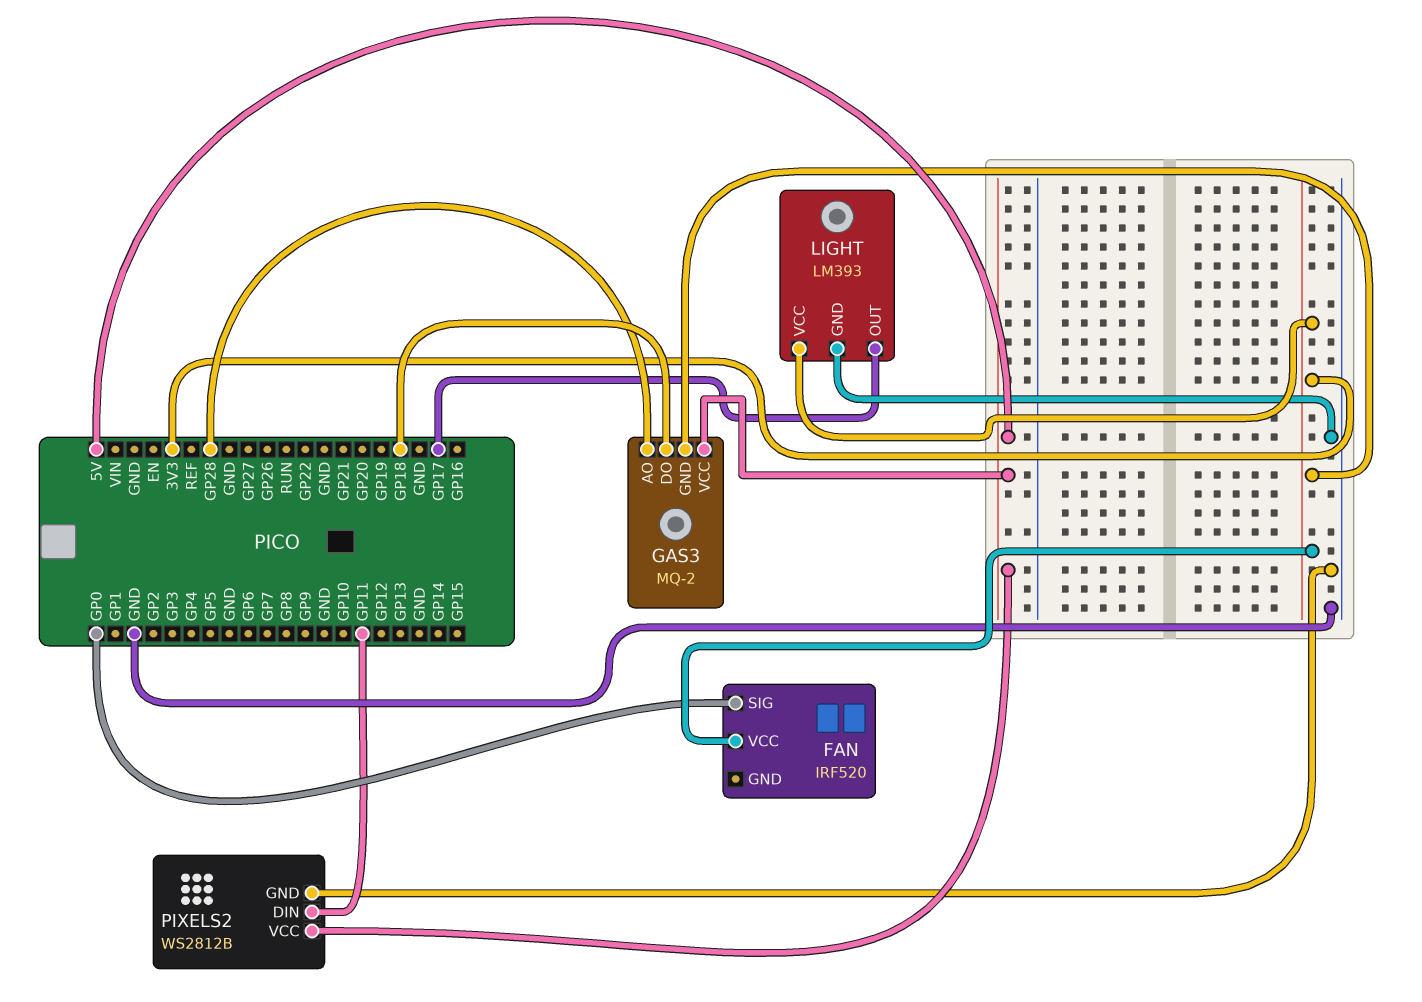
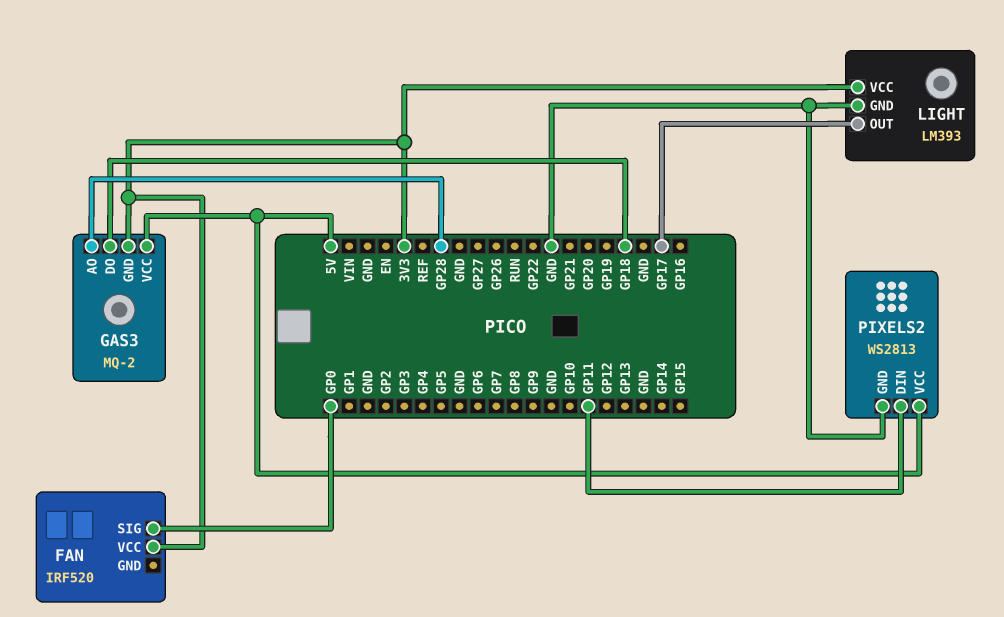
PIXELS2: WS2812B -> WS2813

